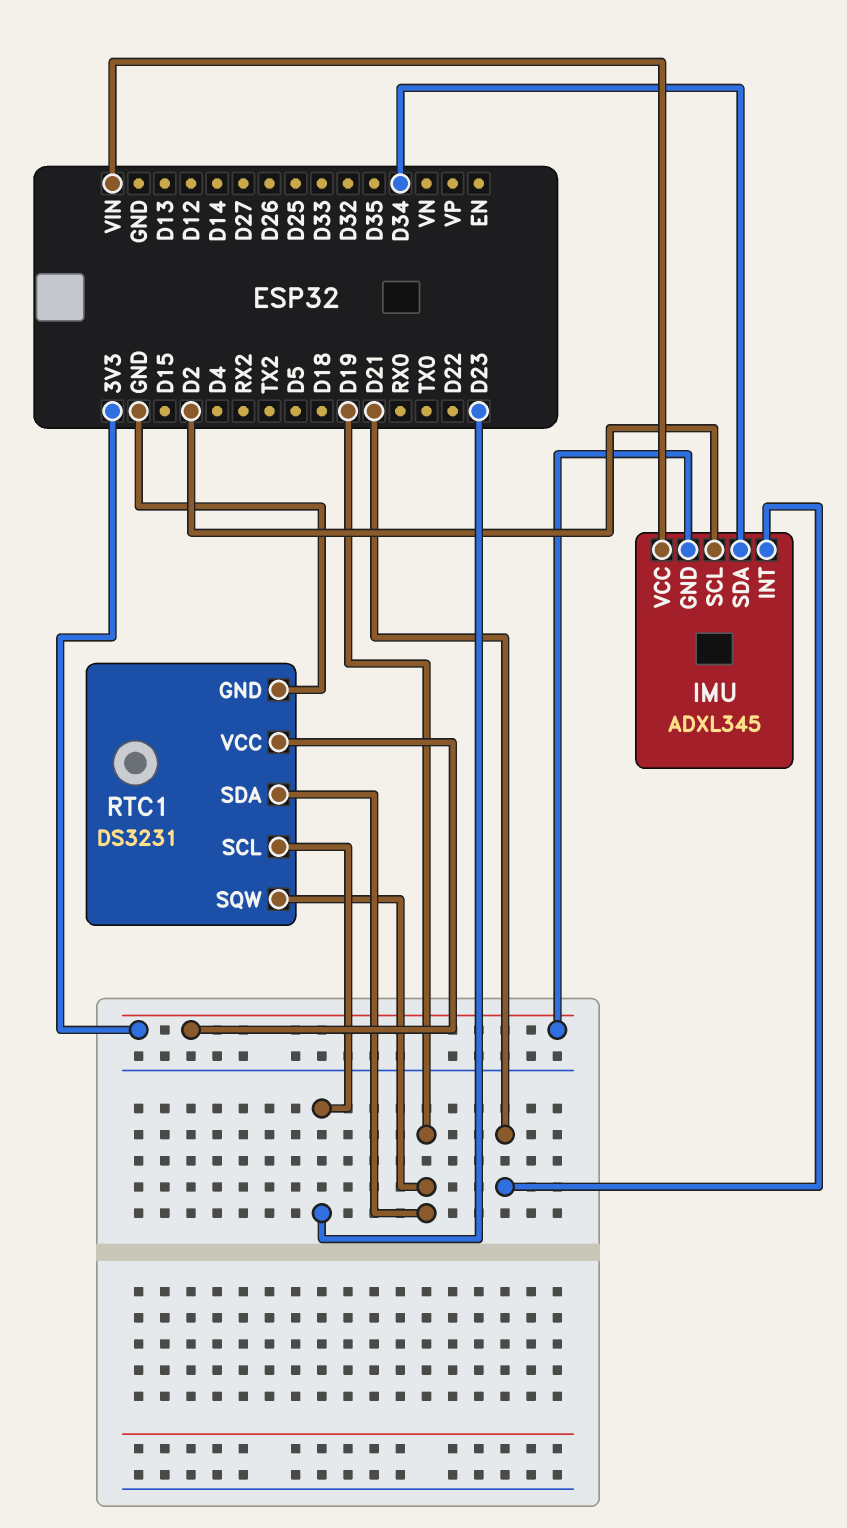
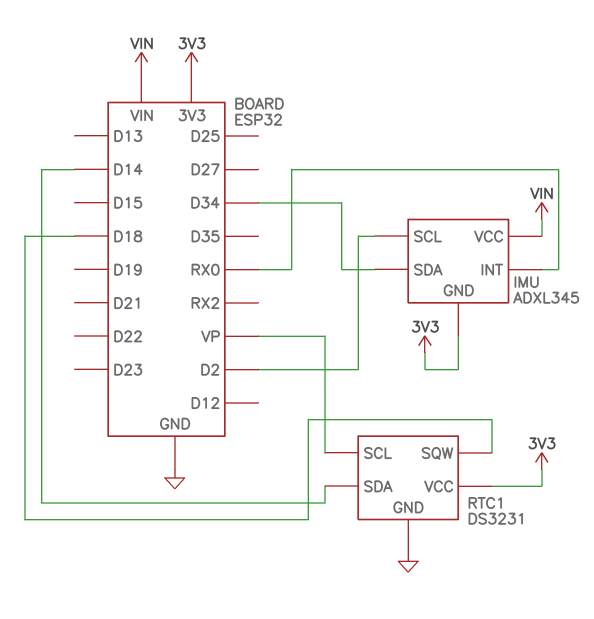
IMU pin INT: D21 -> RX0
RTC1 pin SCL: D23 -> VP
RTC1 pin SDA: D19 -> D14
RTC1 pin SQW: D19 -> D18

